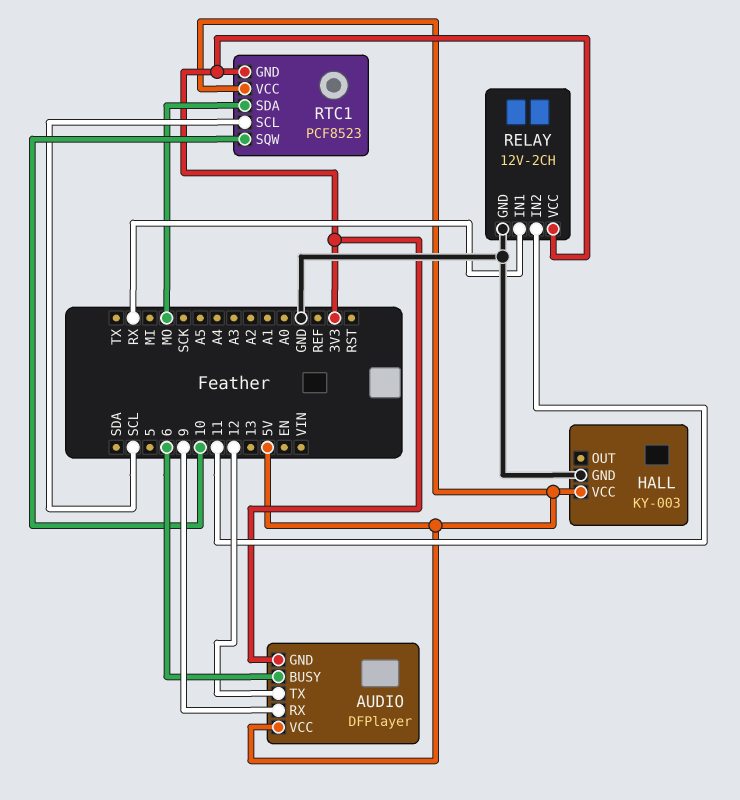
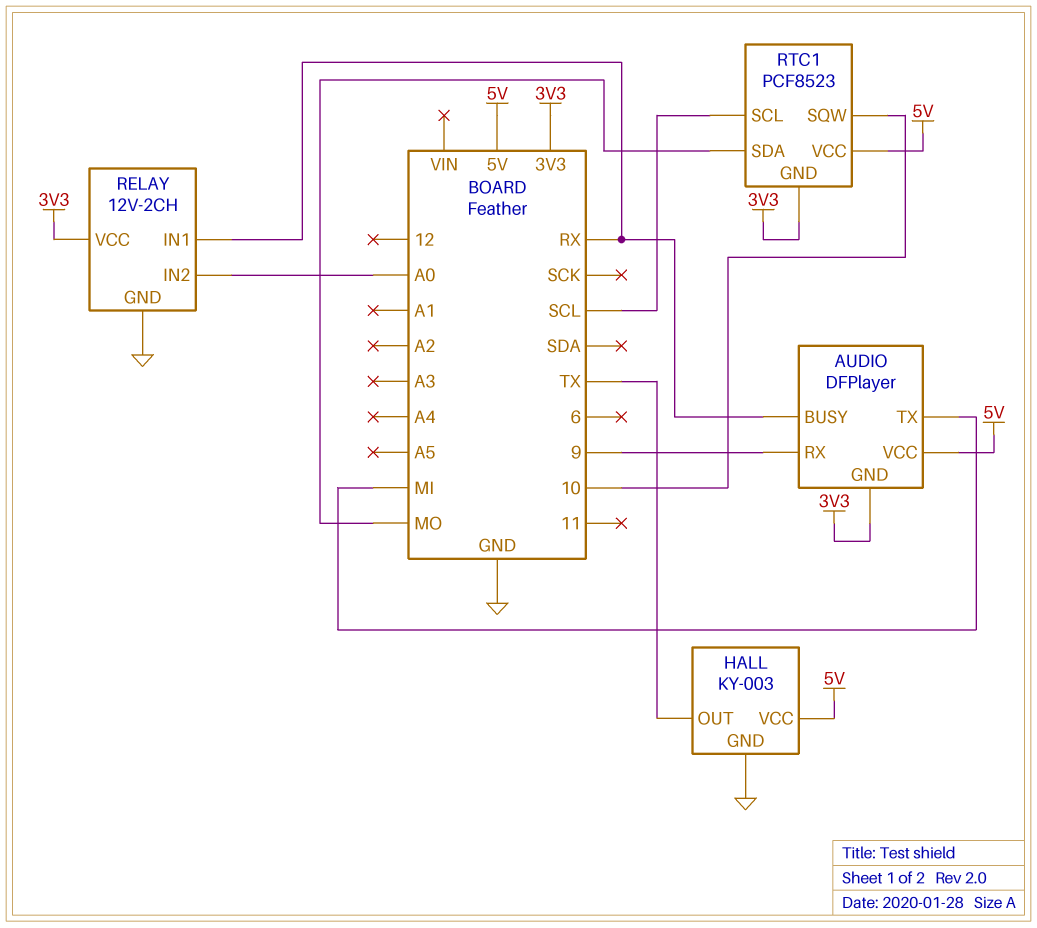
AUDIO pin BUSY: 6 -> RX
AUDIO pin TX: 12 -> MI
HALL pin OUT: none -> TX
RELAY pin IN2: 11 -> A0

